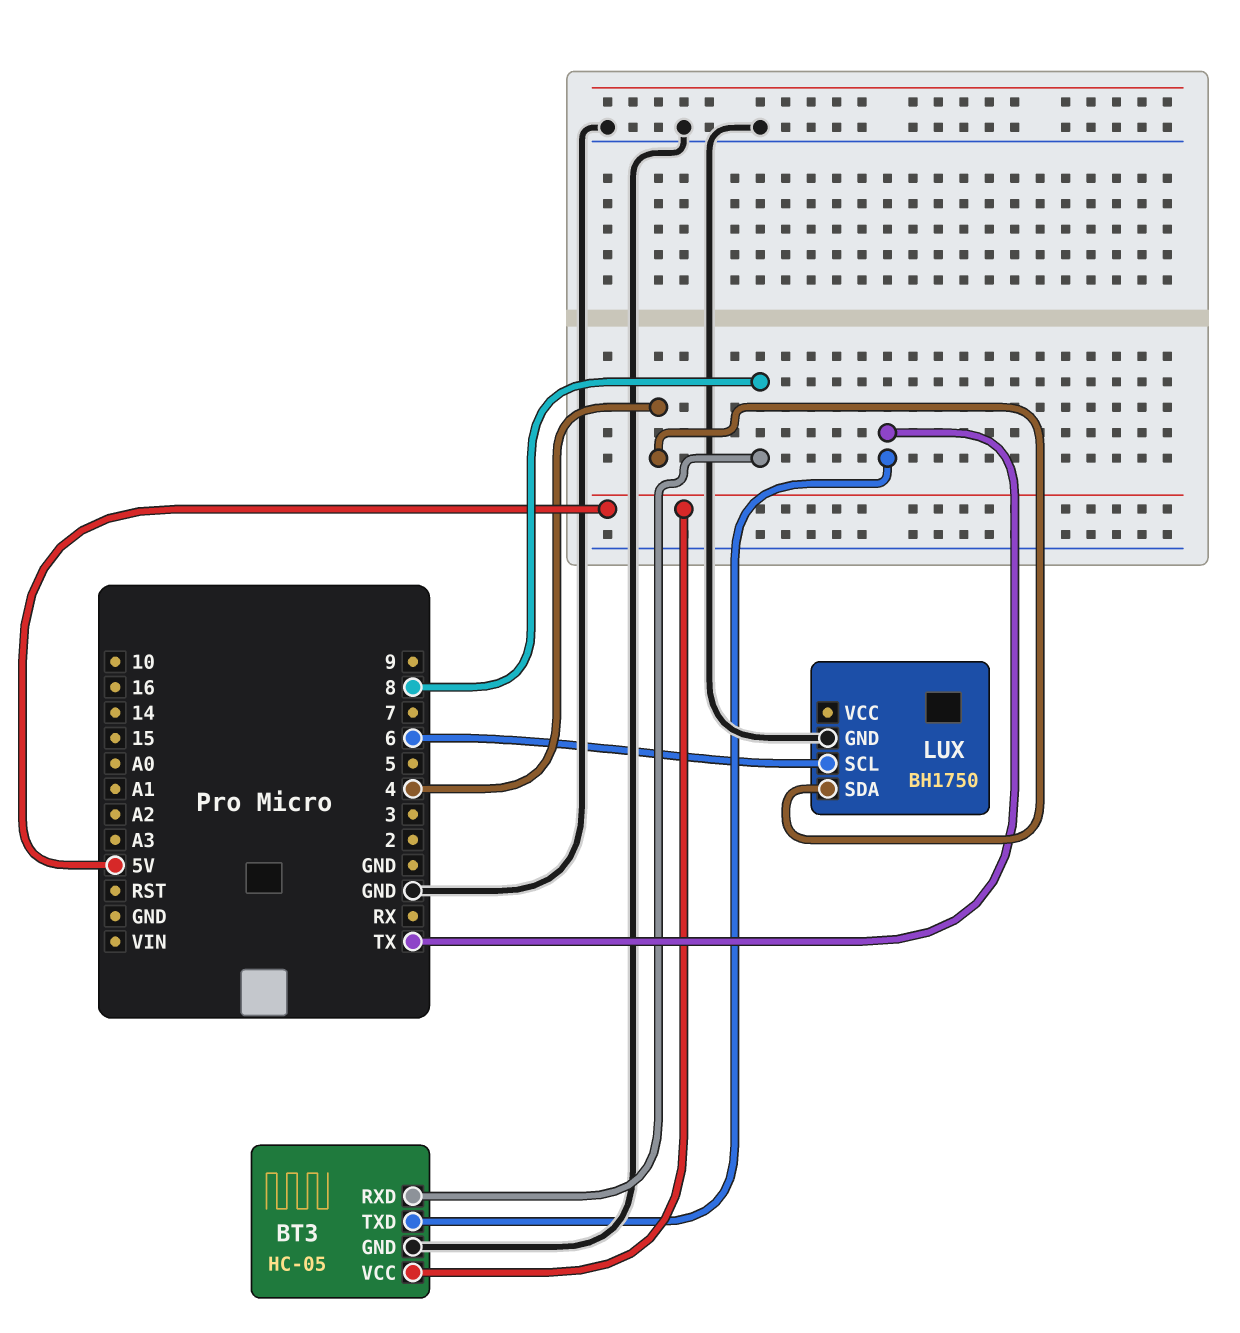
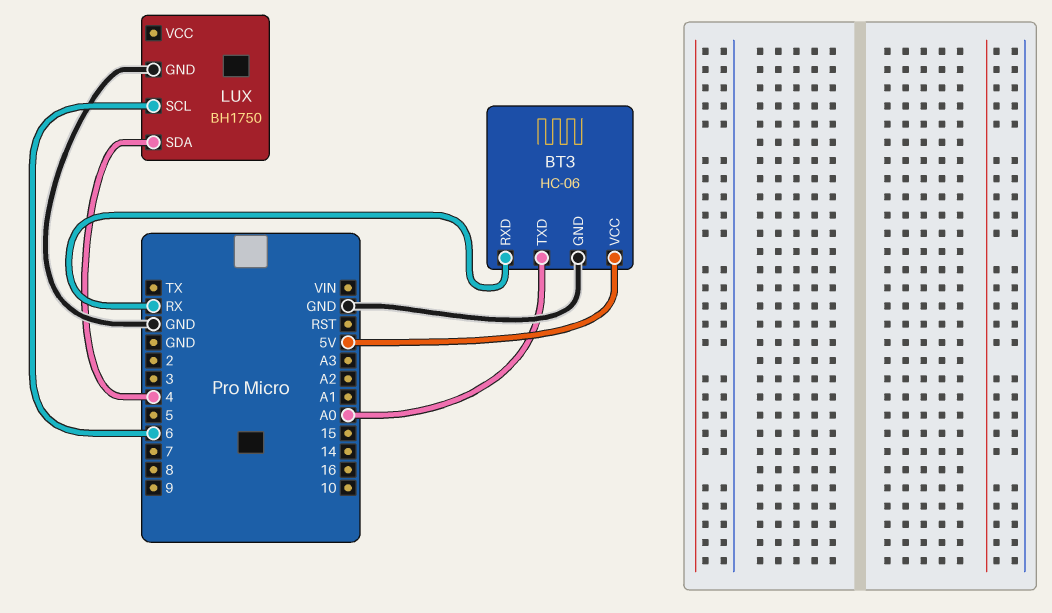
BT3: HC-05 -> HC-06
BT3 pin RXD: 8 -> RX
BT3 pin TXD: TX -> A0

